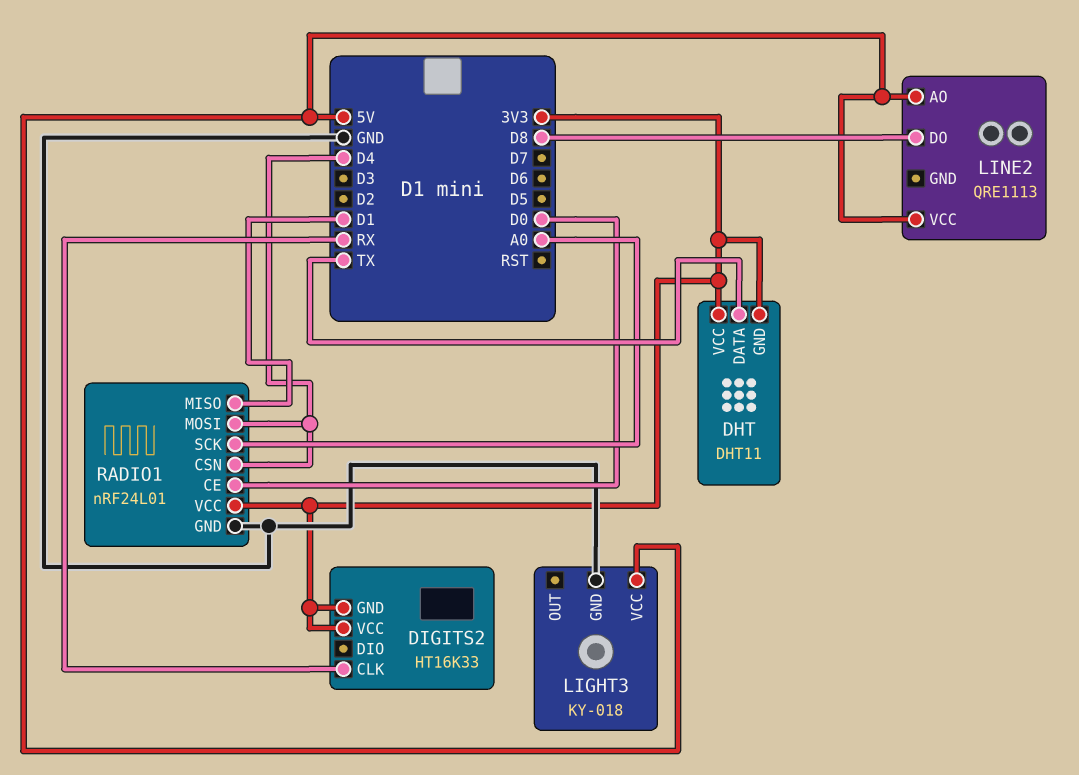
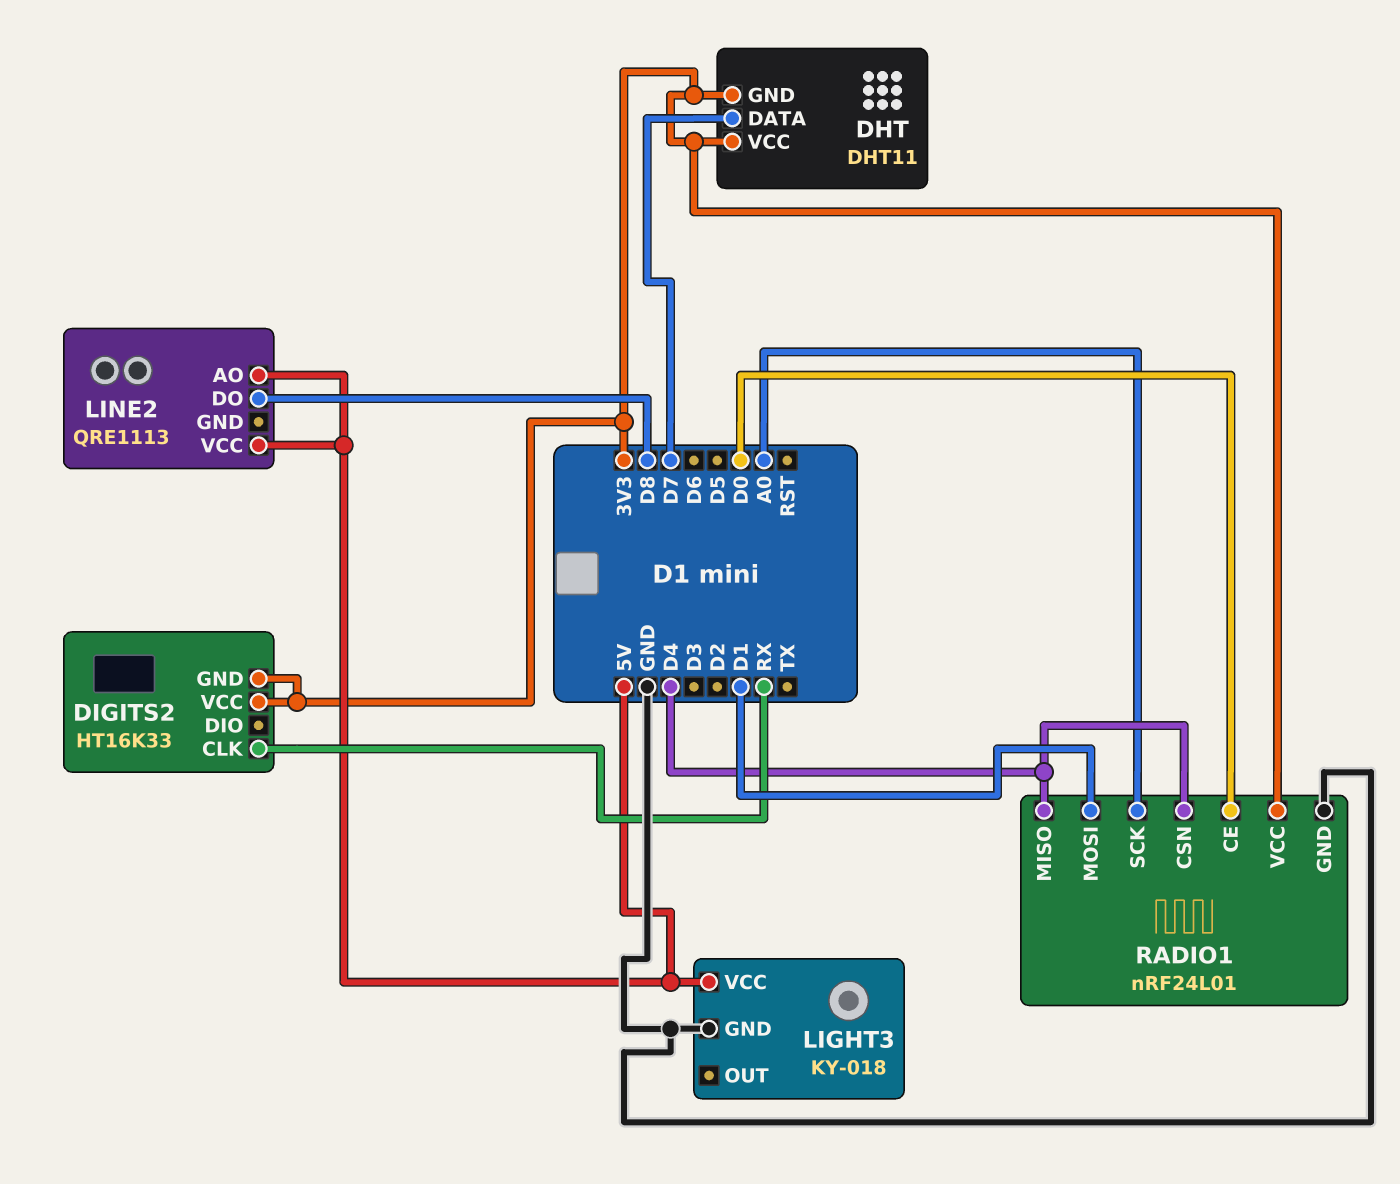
DHT pin DATA: TX -> D7
RADIO1 pin MISO: D1 -> D4
RADIO1 pin MOSI: D4 -> D1

